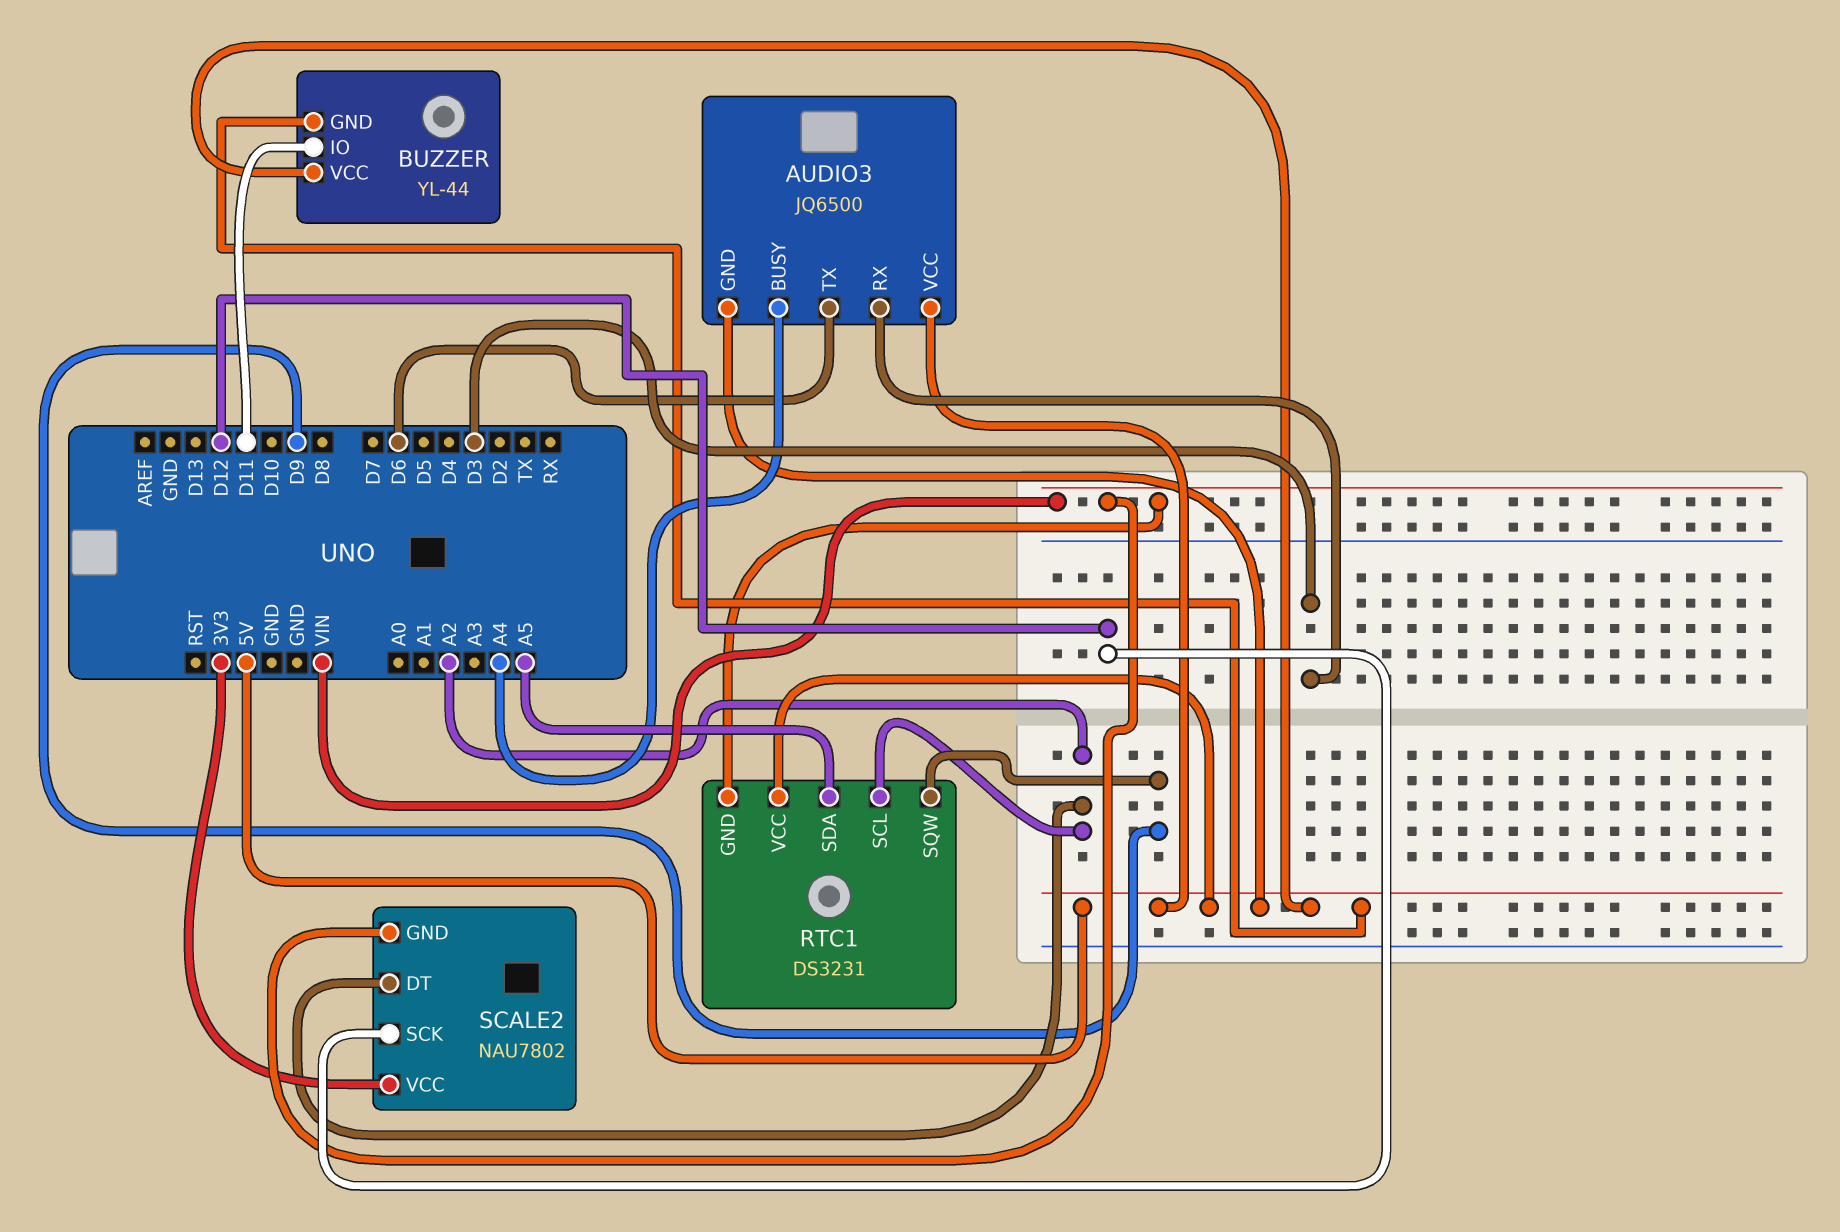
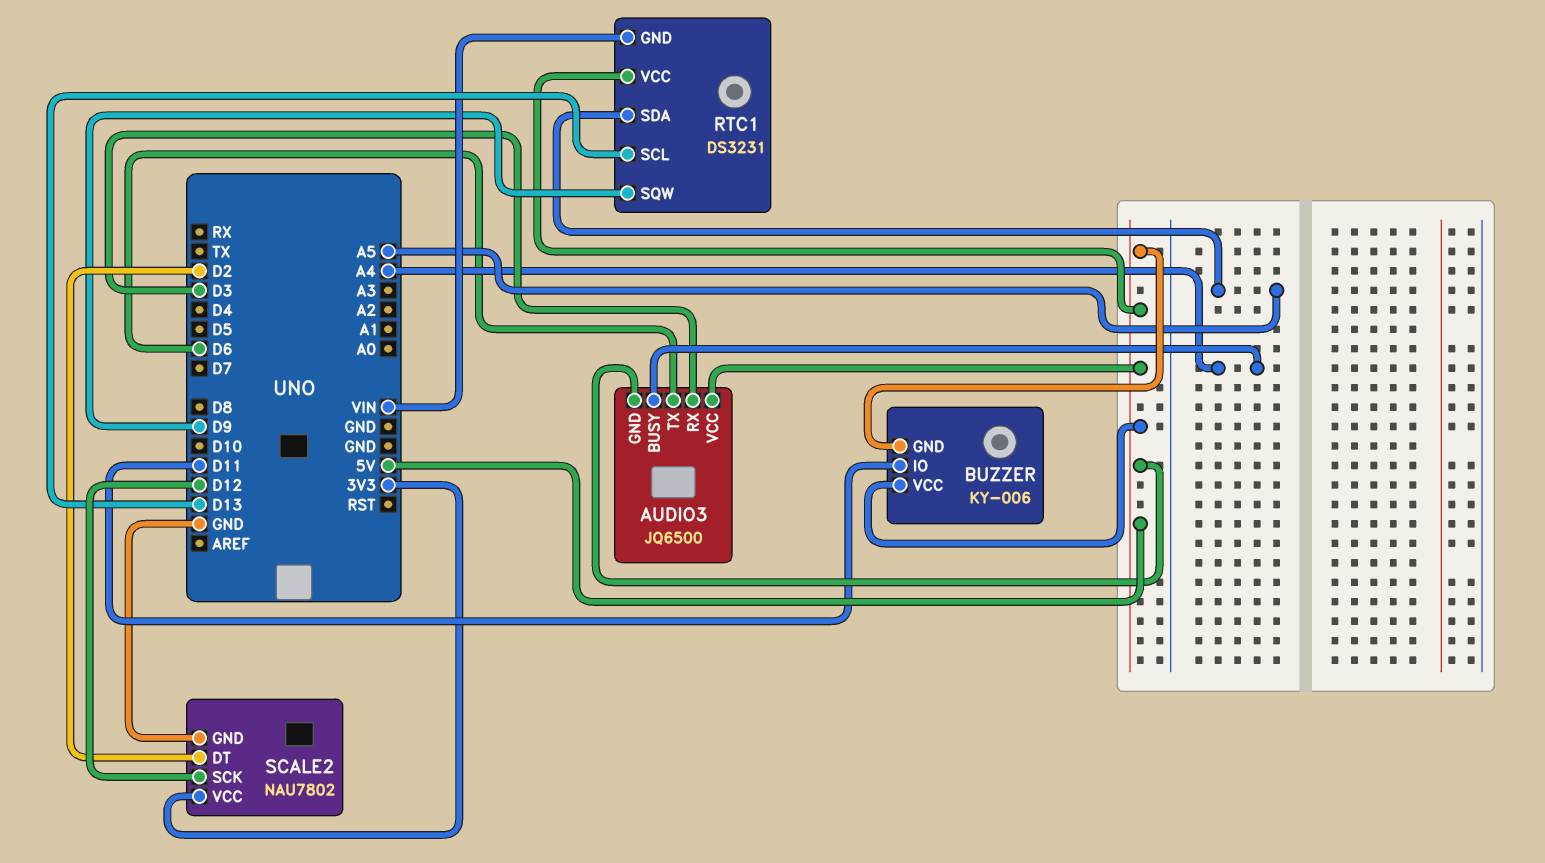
BUZZER: YL-44 -> KY-006
RTC1 pin SCL: A2 -> D13
SCALE2 pin DT: A2 -> D2
SCALE2 pin GND: VIN -> GND

